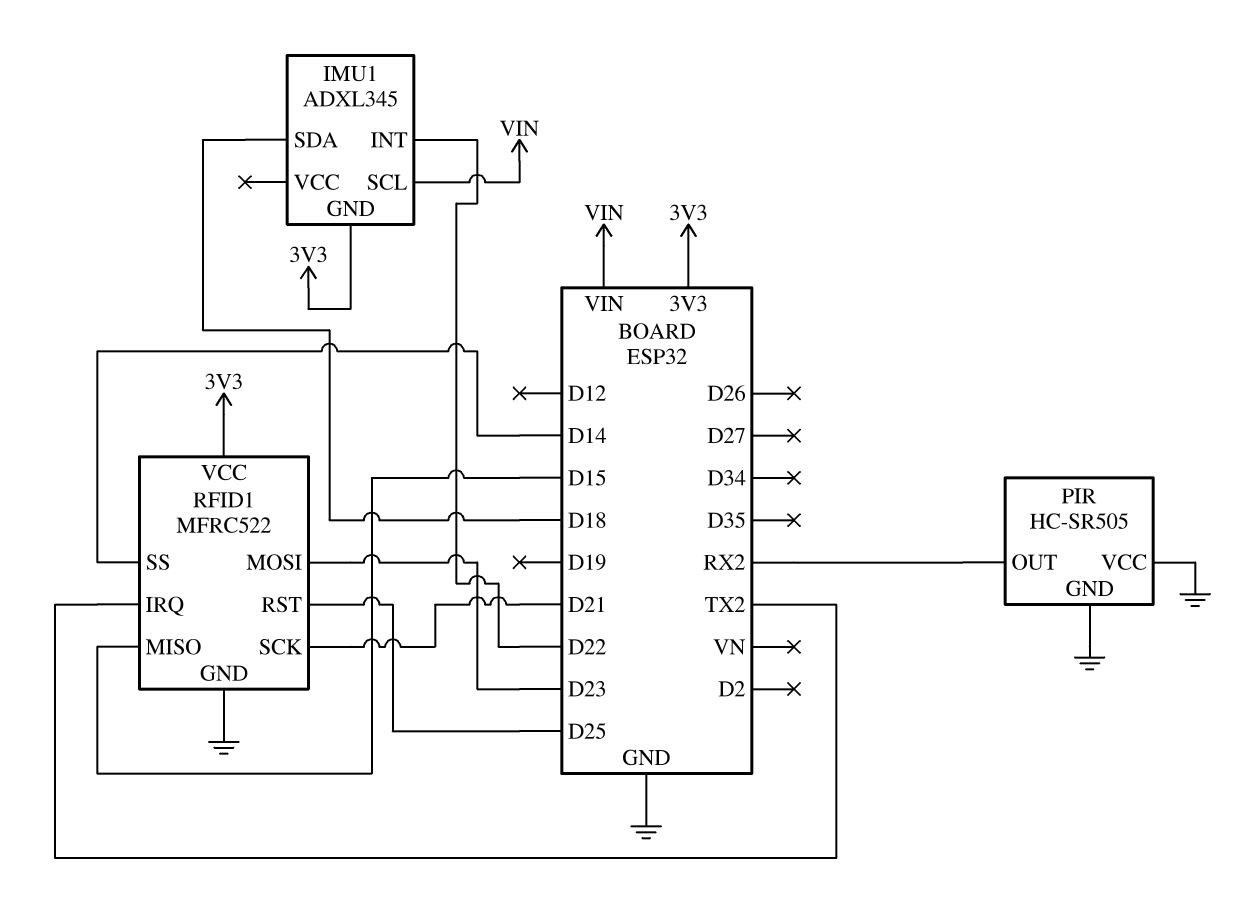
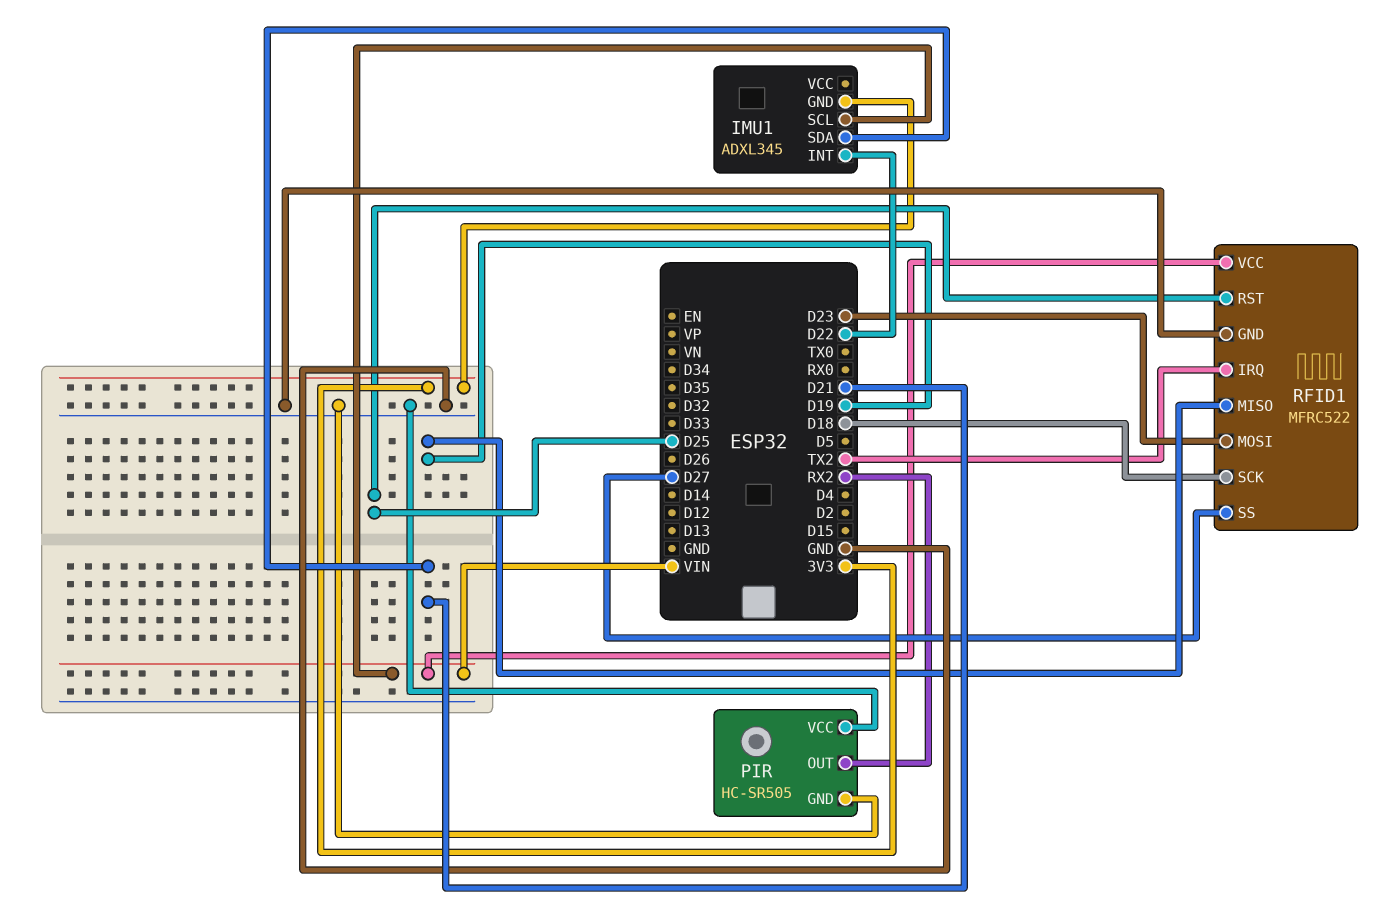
IMU1 pin SDA: D18 -> D21
RFID1 pin MISO: D15 -> D19
RFID1 pin SCK: D21 -> D18
RFID1 pin SS: D14 -> D27
RFID1 pin VCC: 3V3 -> VIN

